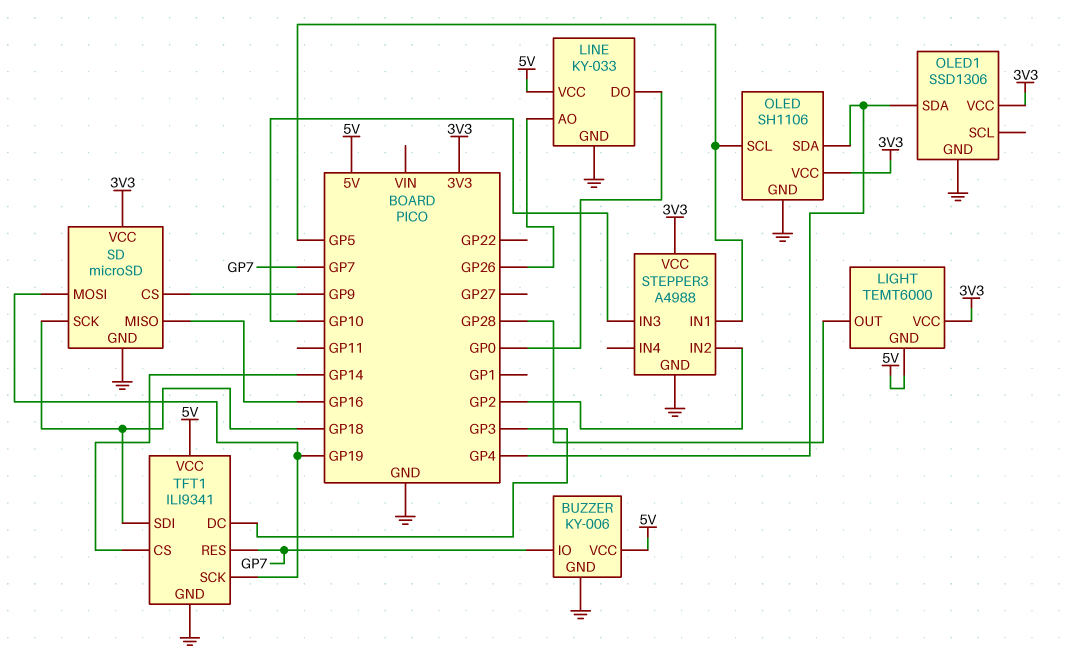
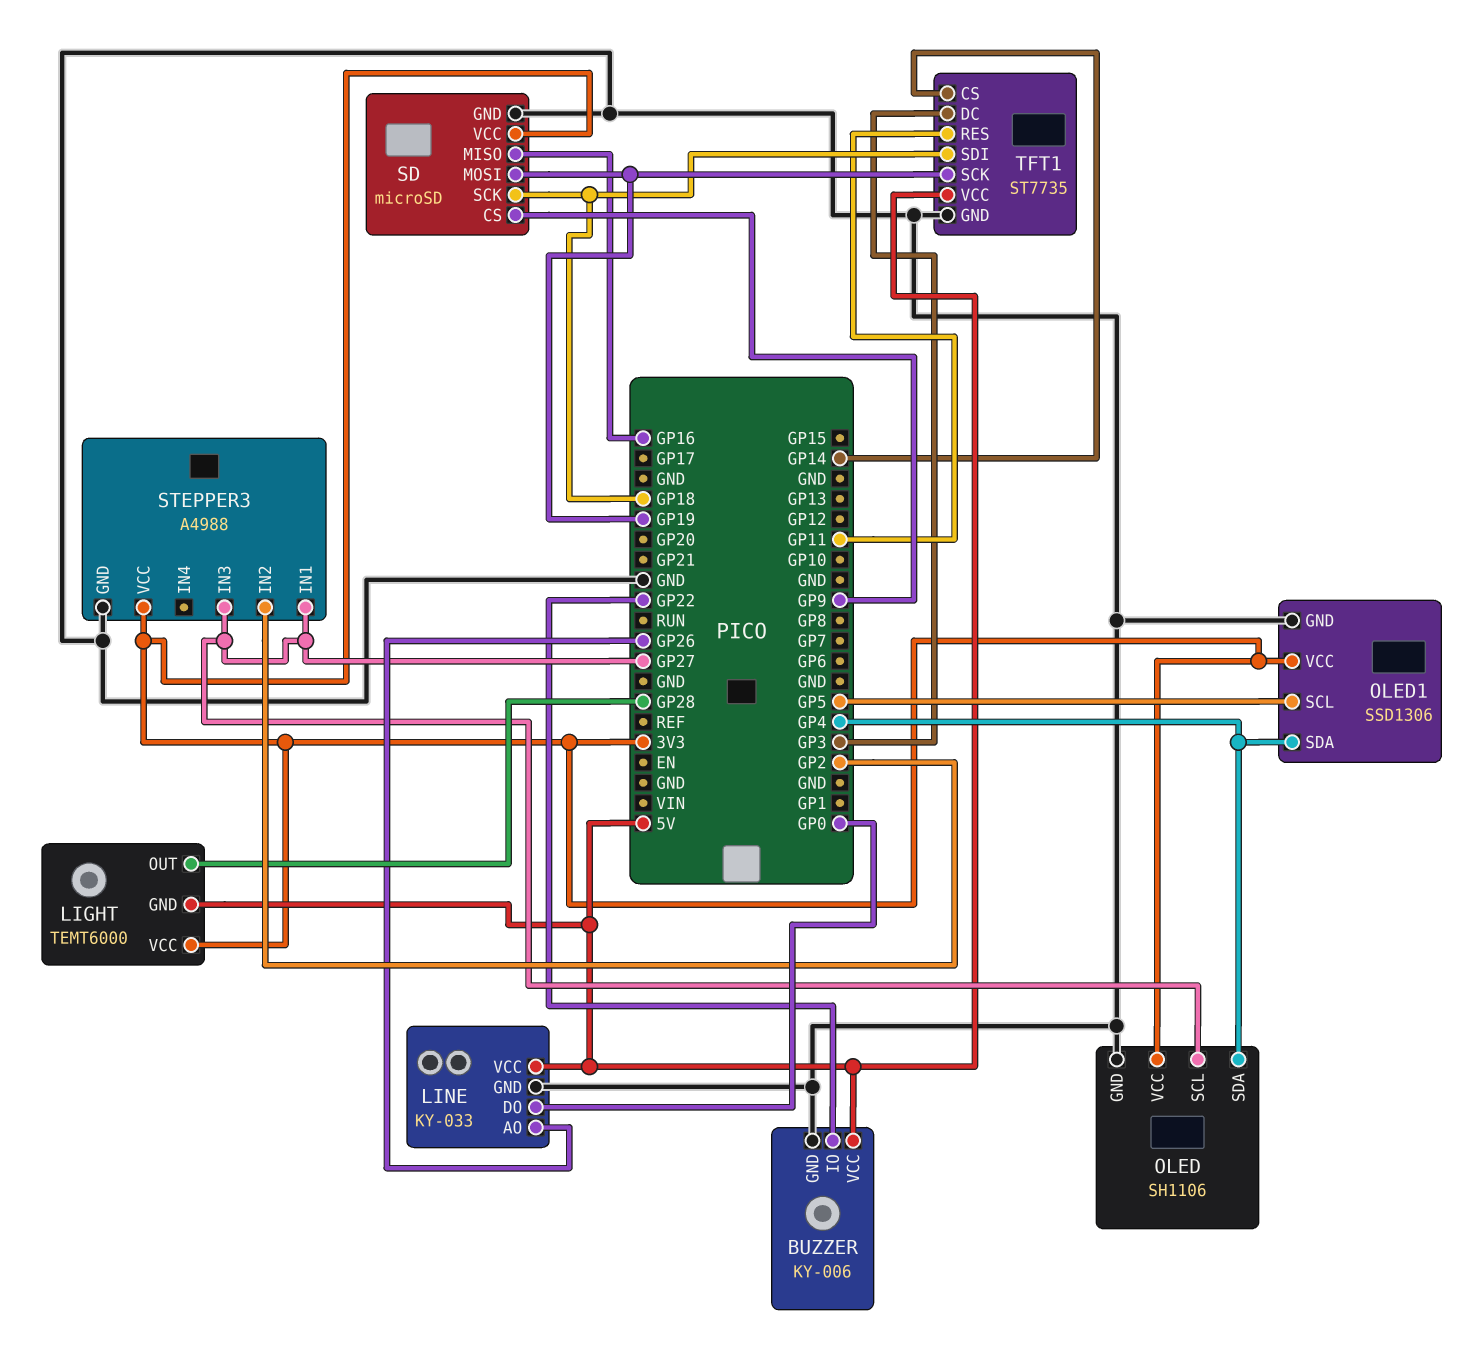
BUZZER pin IO: GP7 -> GP22
OLED pin SCL: GP5 -> GP27
OLED1 pin SCL: none -> GP5
STEPPER3 pin IN1: GP5 -> GP27
STEPPER3 pin IN3: GP10 -> GP27
TFT1: ILI9341 -> ST7735
TFT1 pin RES: GP7 -> GP11

